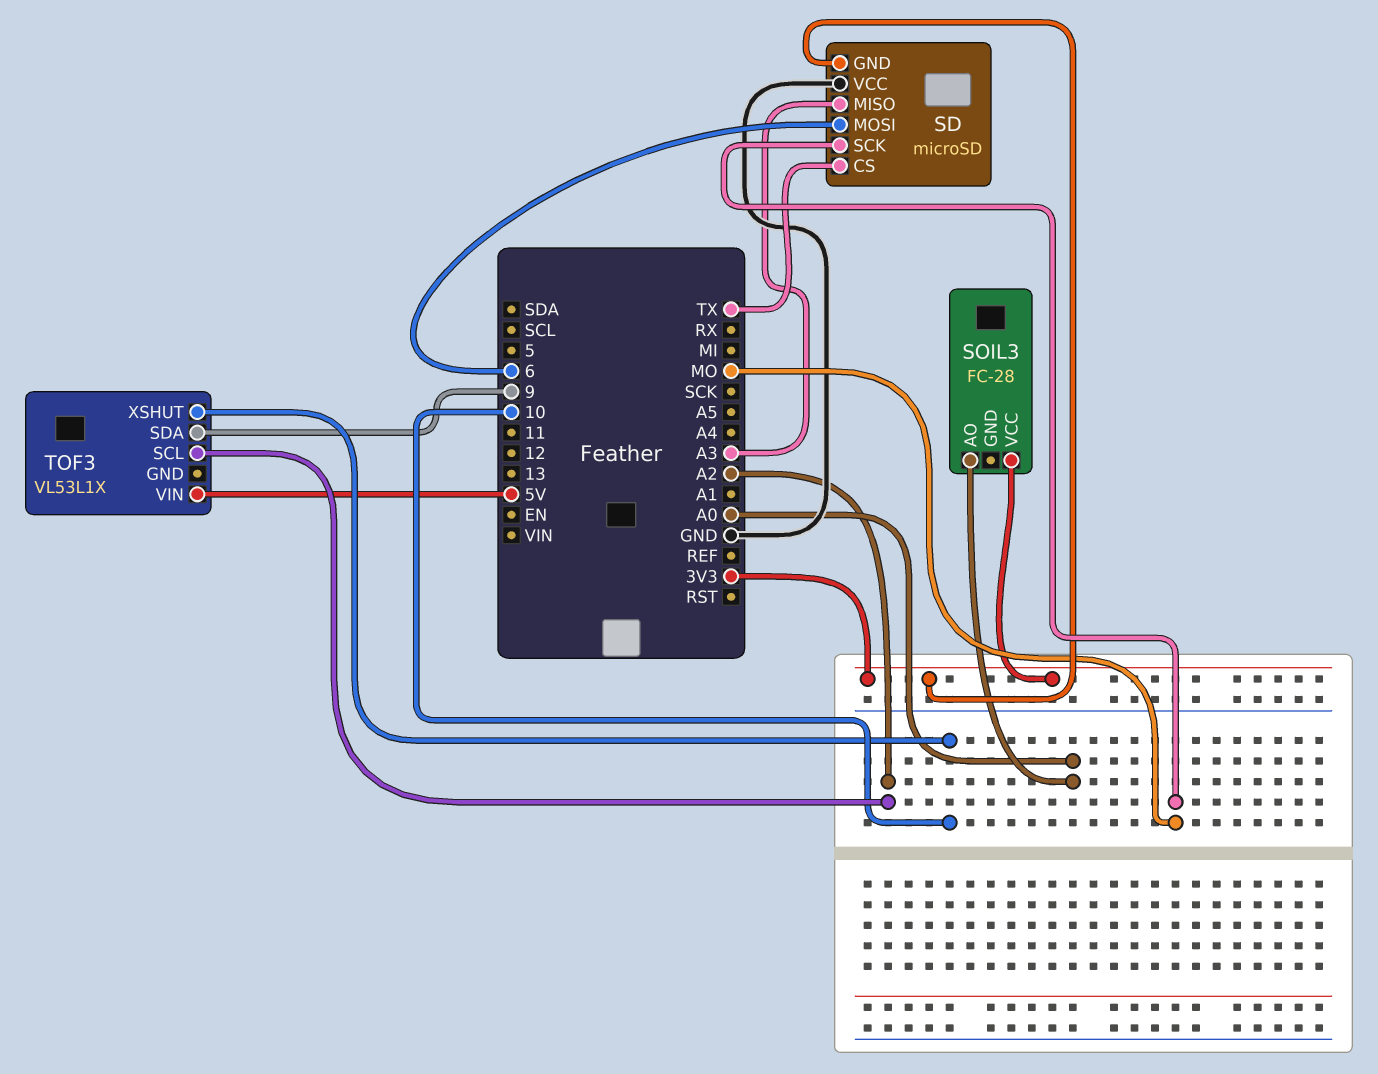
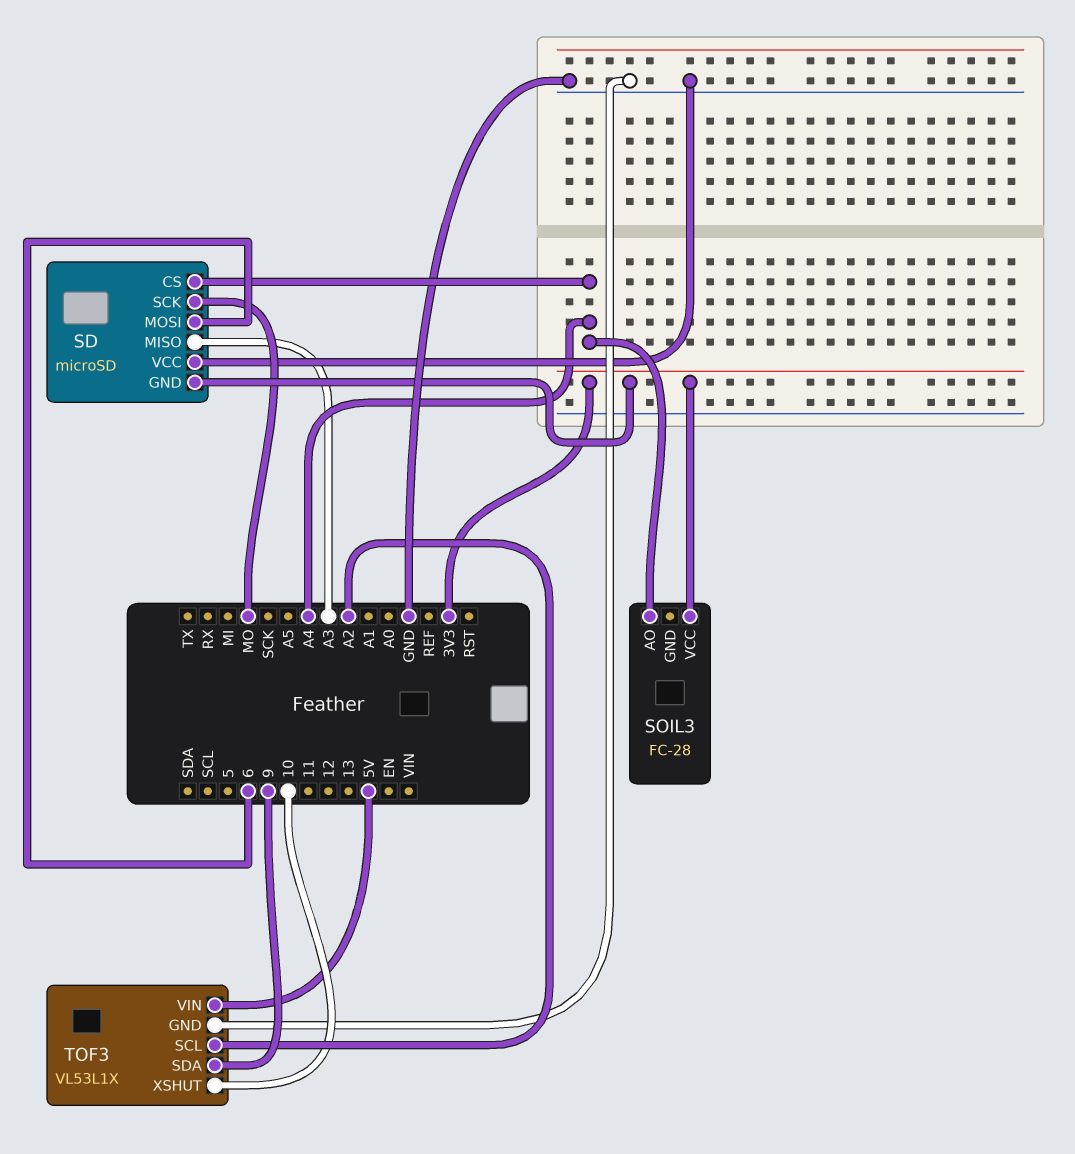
SD pin CS: TX -> A4
SOIL3 pin AO: A0 -> A4
TOF3 pin GND: none -> GND

